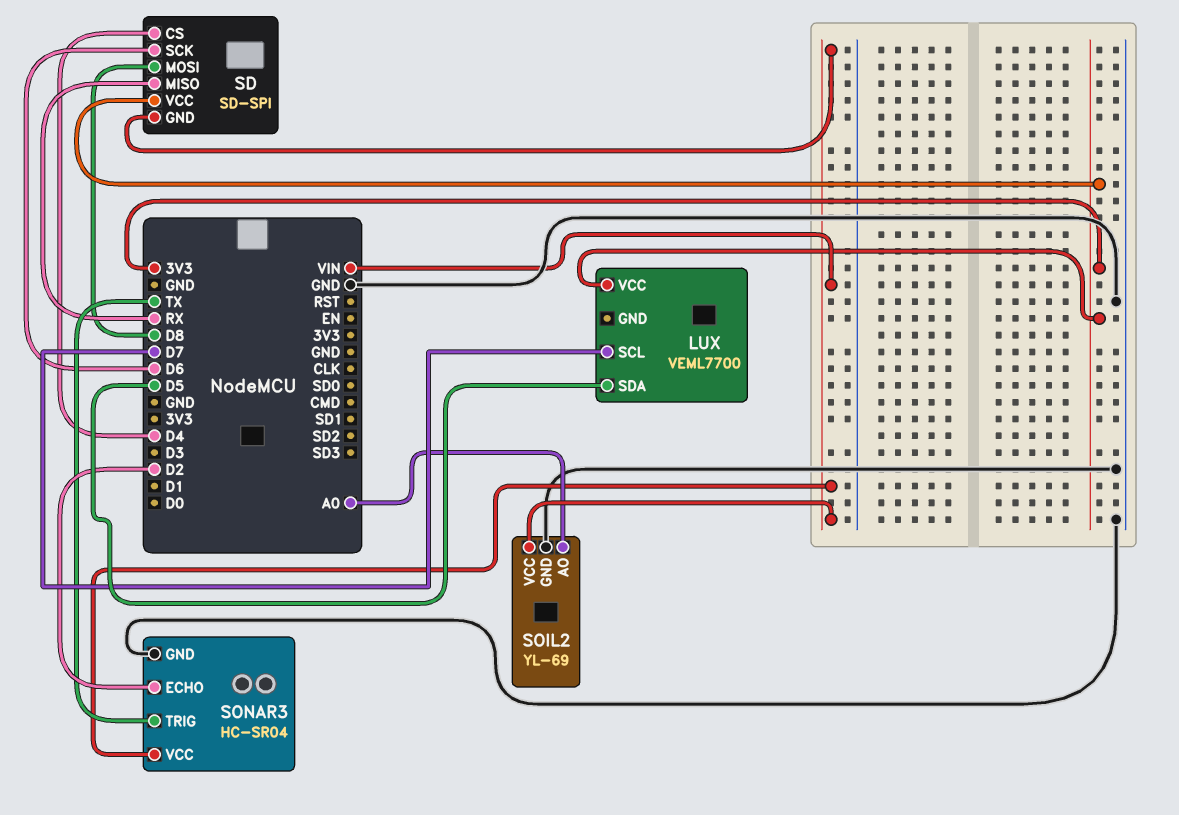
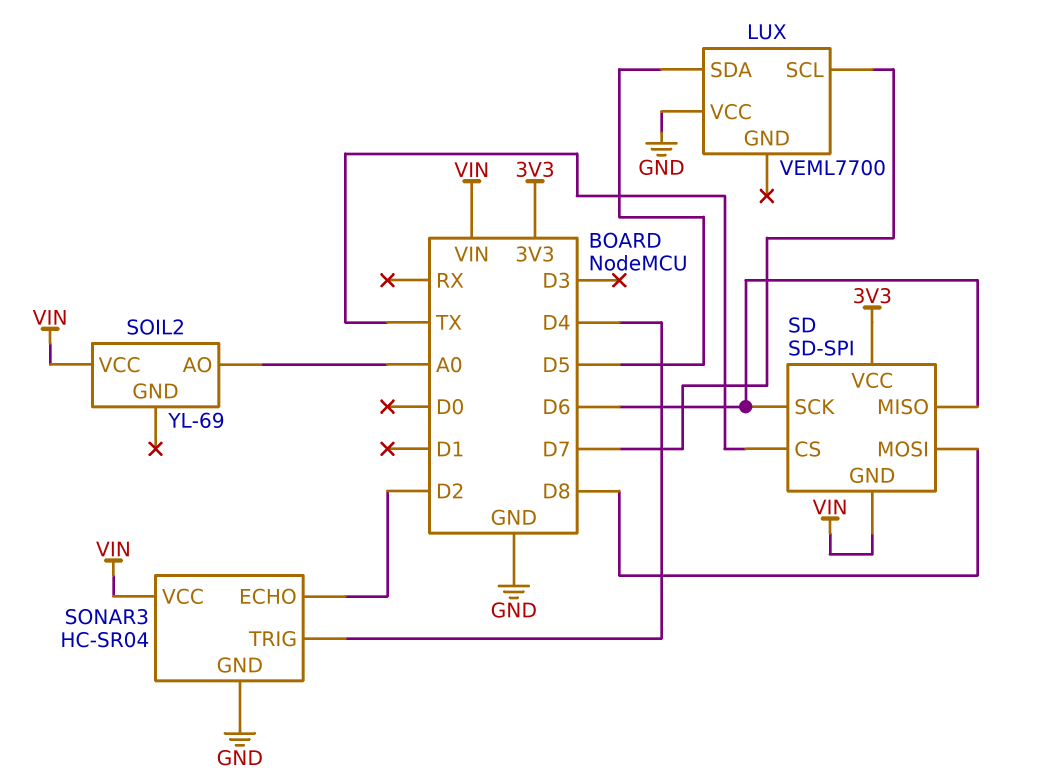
LUX pin VCC: 3V3 -> GND
SD pin CS: D4 -> TX
SD pin MISO: RX -> D6
SOIL2 pin GND: GND -> none
SONAR3 pin TRIG: TX -> D4

